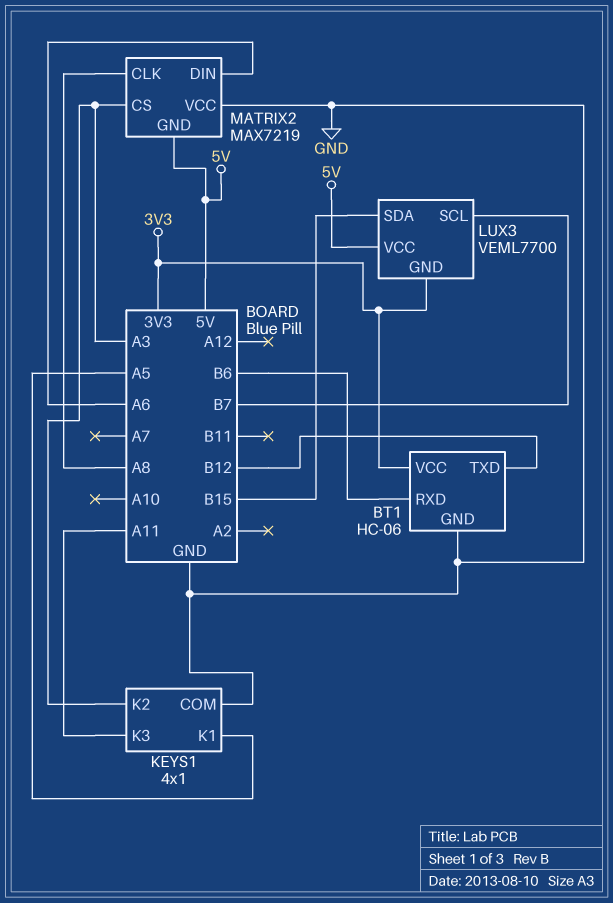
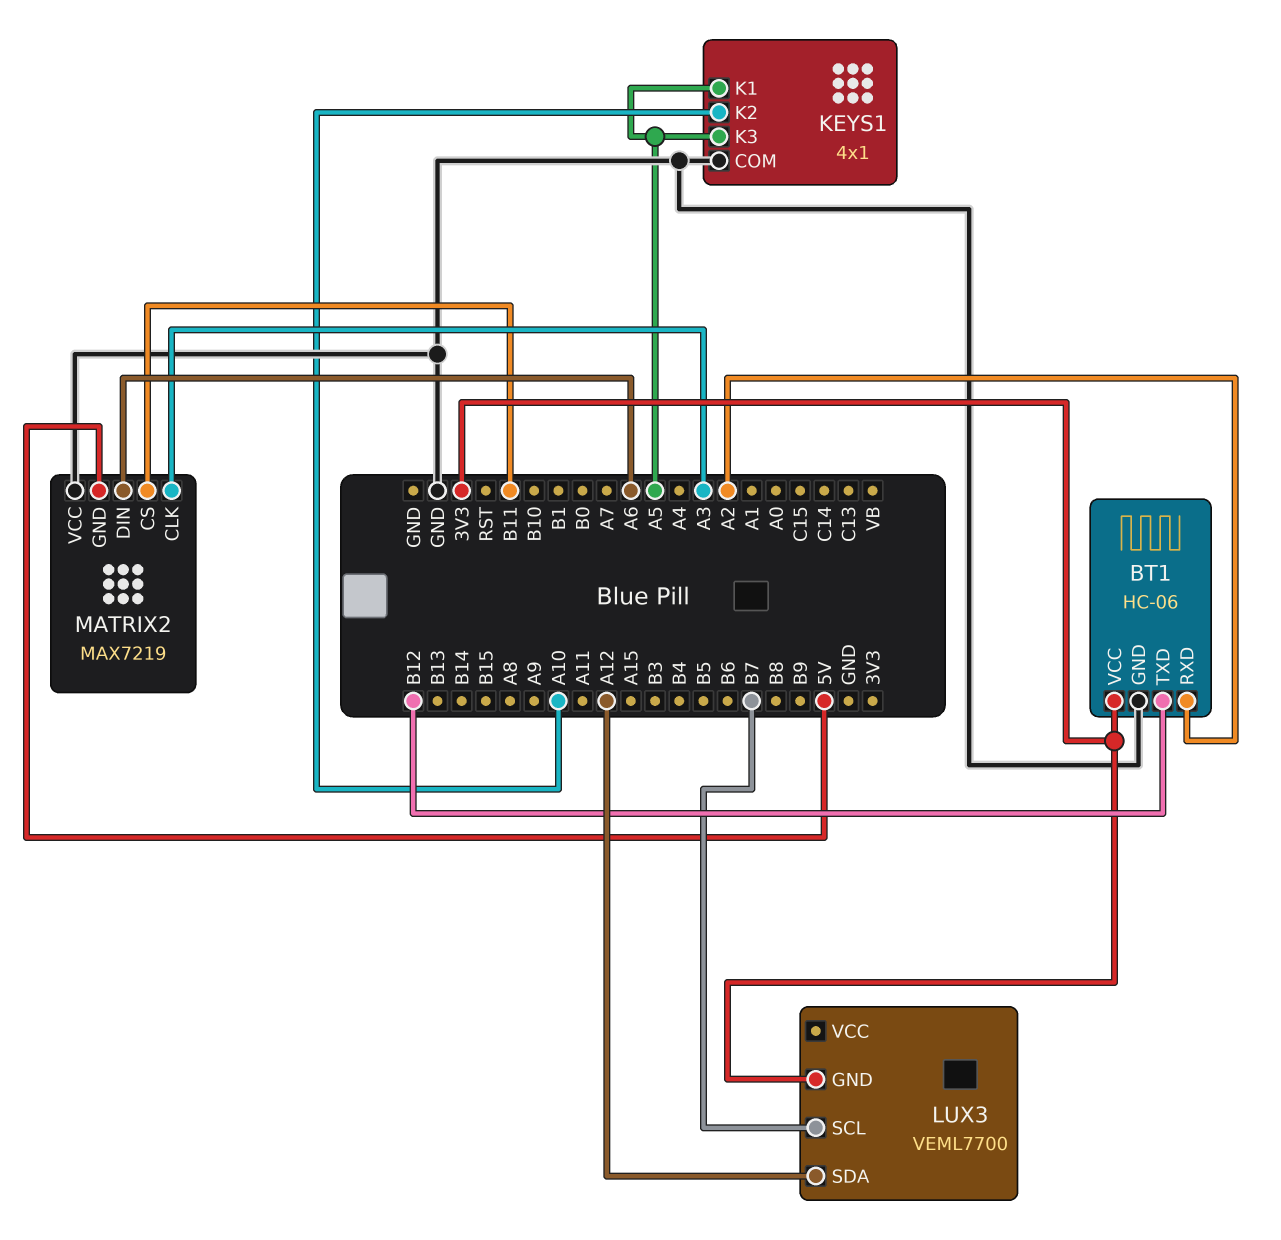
BT1 pin RXD: B6 -> A2
KEYS1 pin K2: A3 -> A10
KEYS1 pin K3: A11 -> A5
LUX3 pin SDA: B15 -> A12
LUX3 pin VCC: 5V -> none
MATRIX2 pin CLK: A8 -> A3
MATRIX2 pin CS: A3 -> B11

